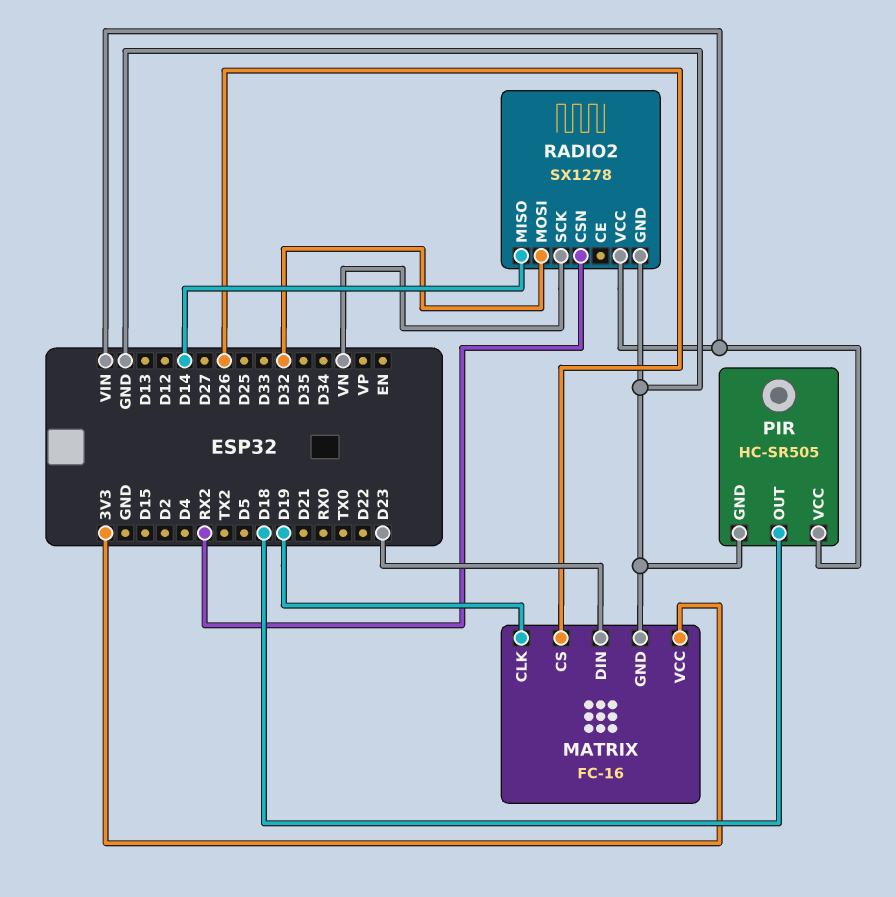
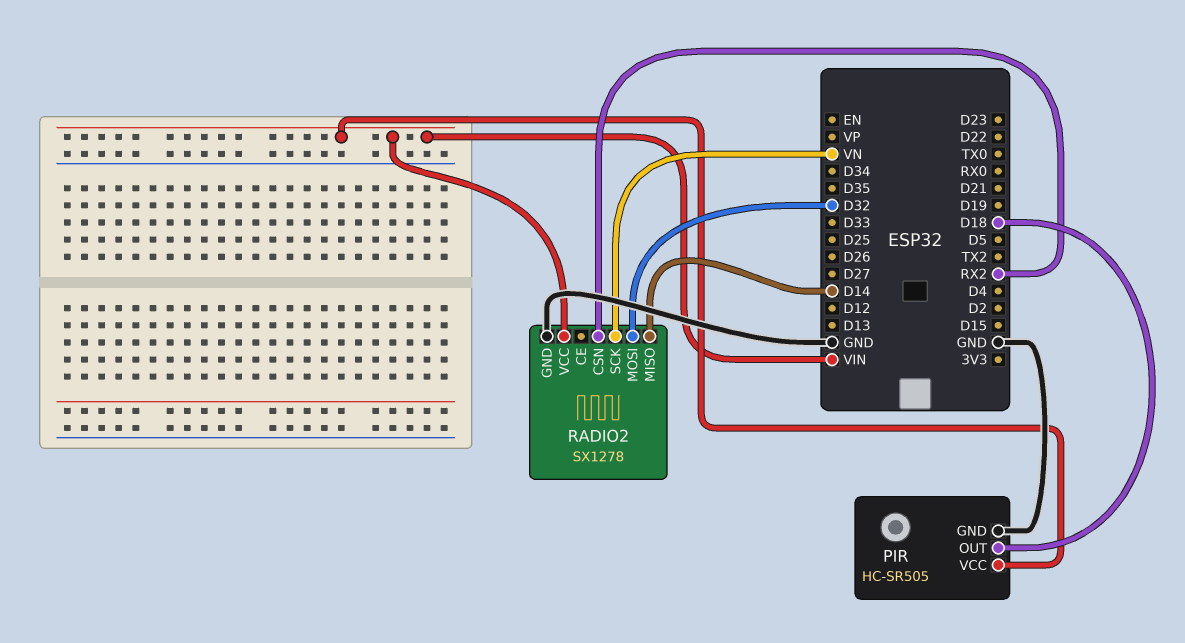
MATRIX: FC-16 -> none
MATRIX pin CLK: D19 -> none
MATRIX pin CS: D26 -> none
MATRIX pin DIN: D23 -> none
MATRIX pin GND: GND -> none
MATRIX pin VCC: 3V3 -> none

